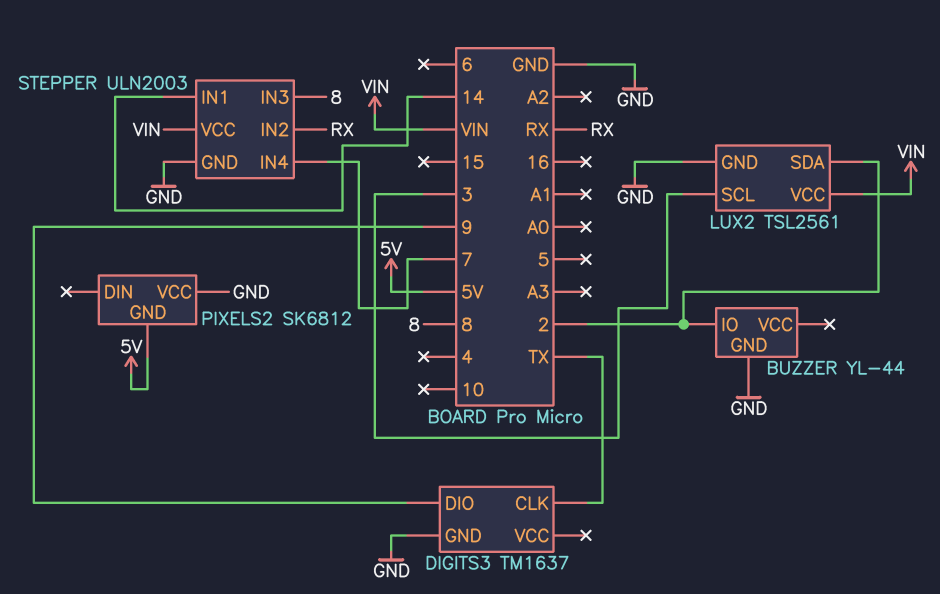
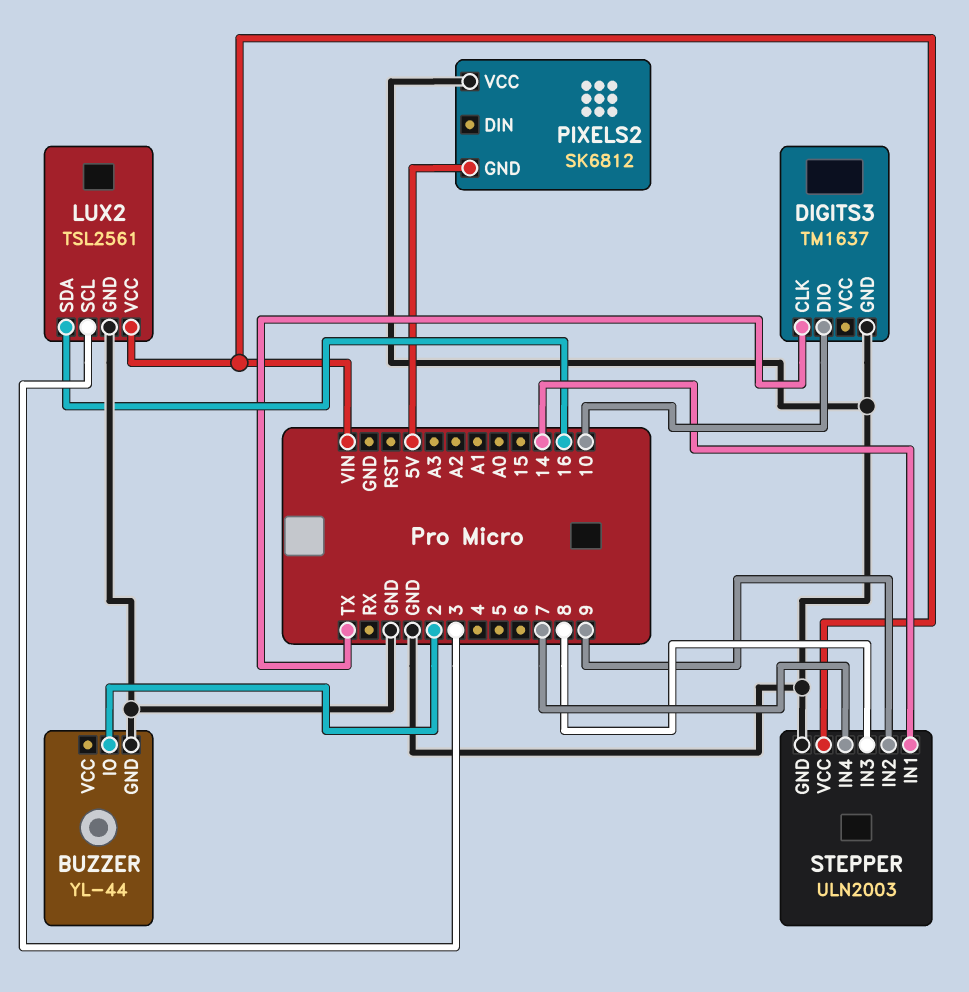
DIGITS3 pin DIO: 9 -> 10
LUX2 pin SDA: 2 -> 16
STEPPER pin IN2: RX -> 9

